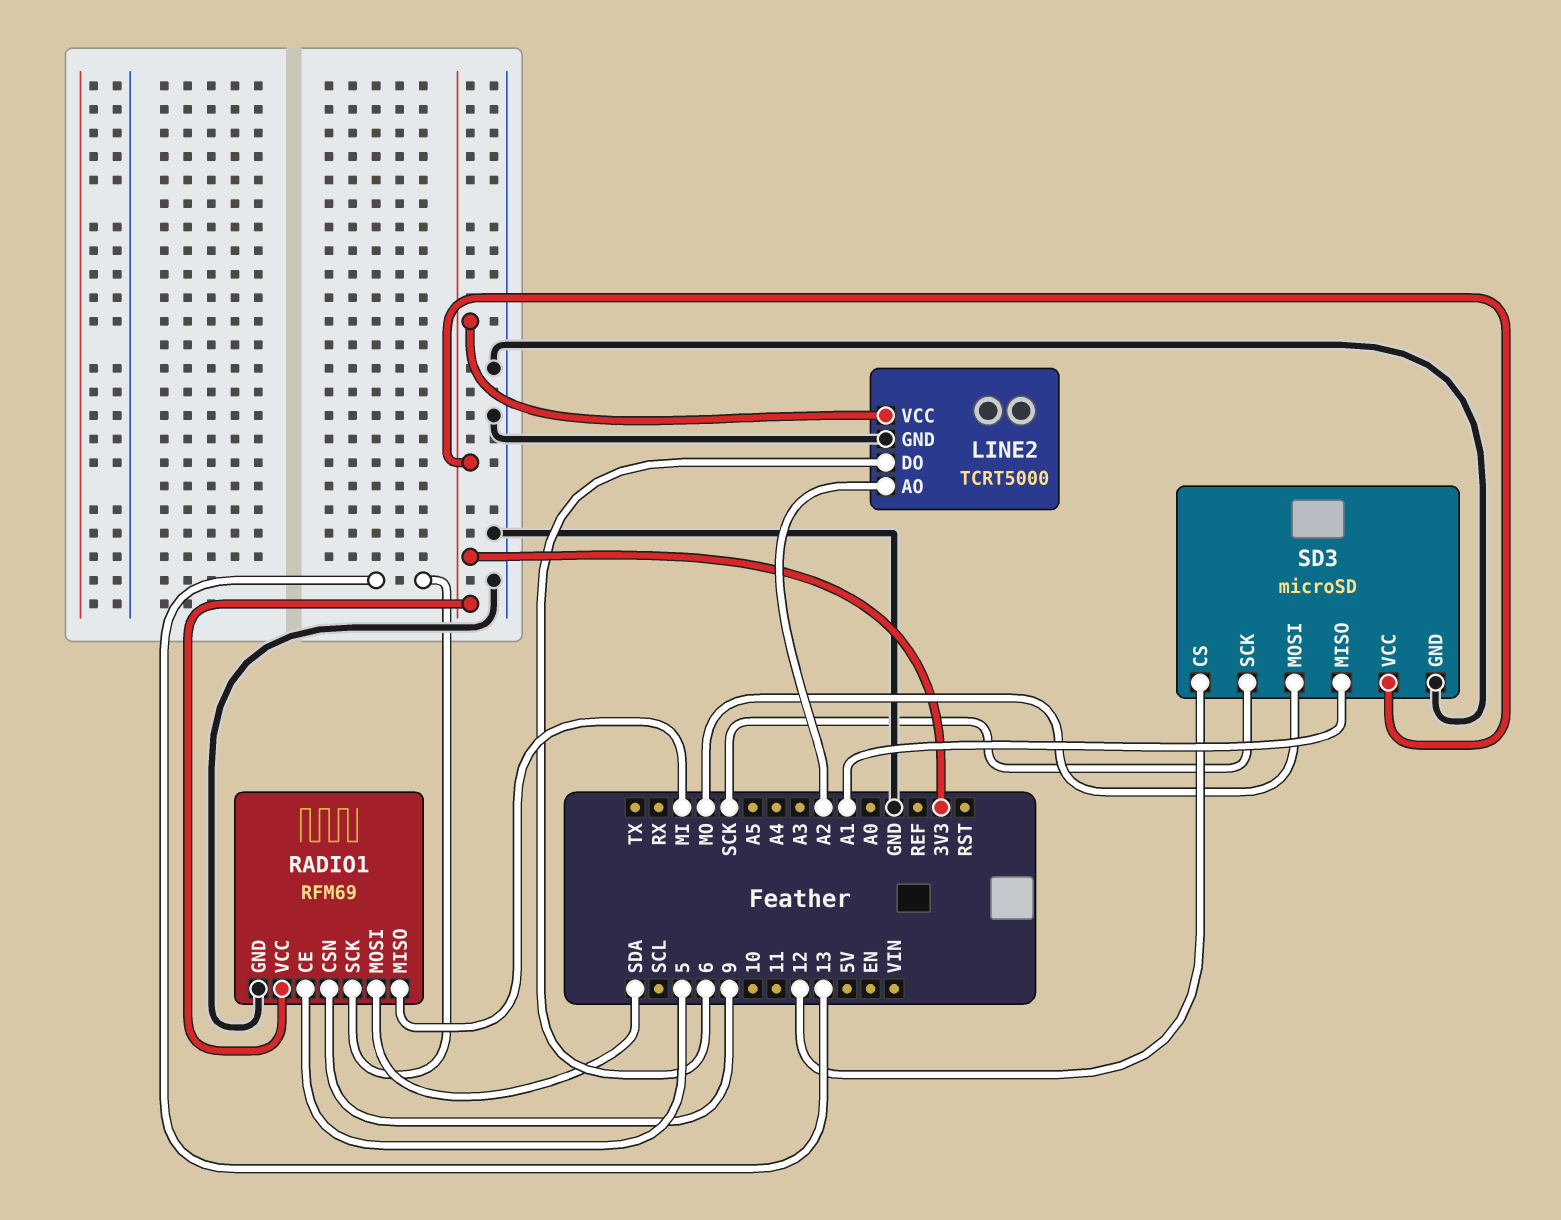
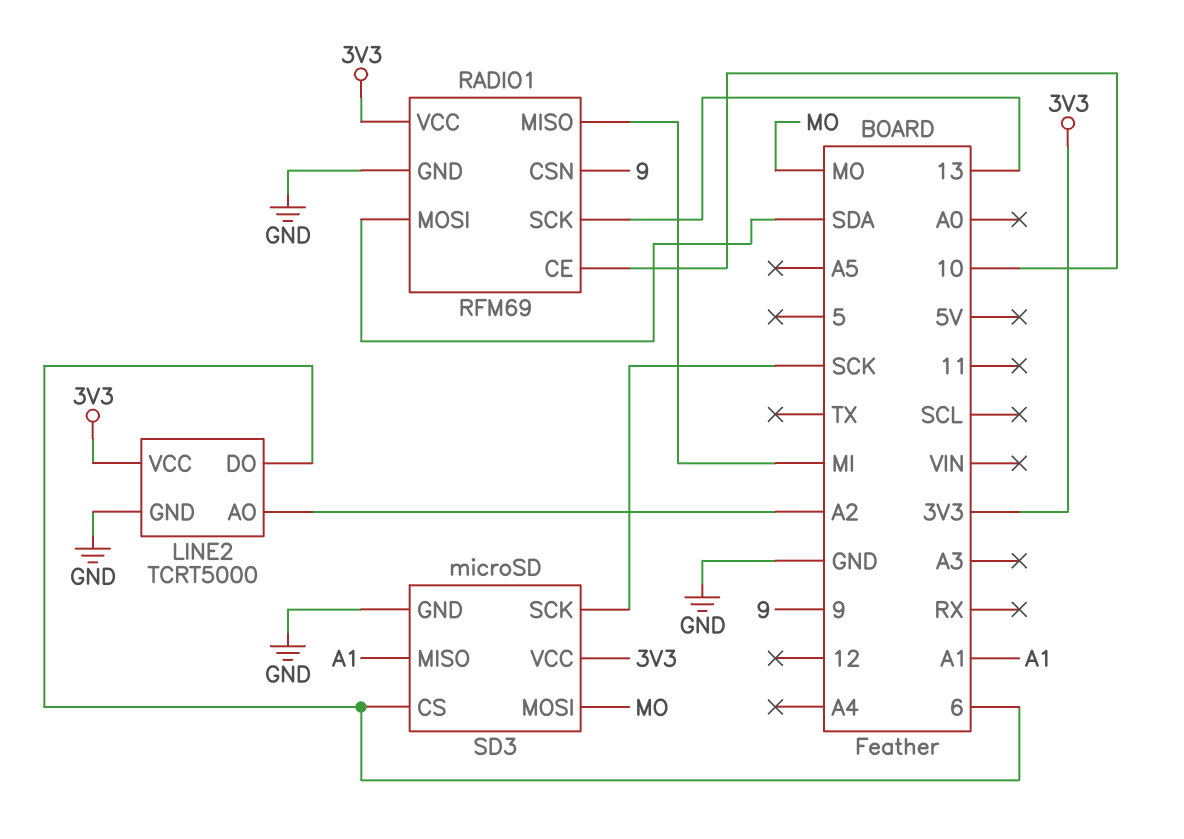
RADIO1 pin CE: 5 -> 10
SD3 pin CS: 12 -> 6

